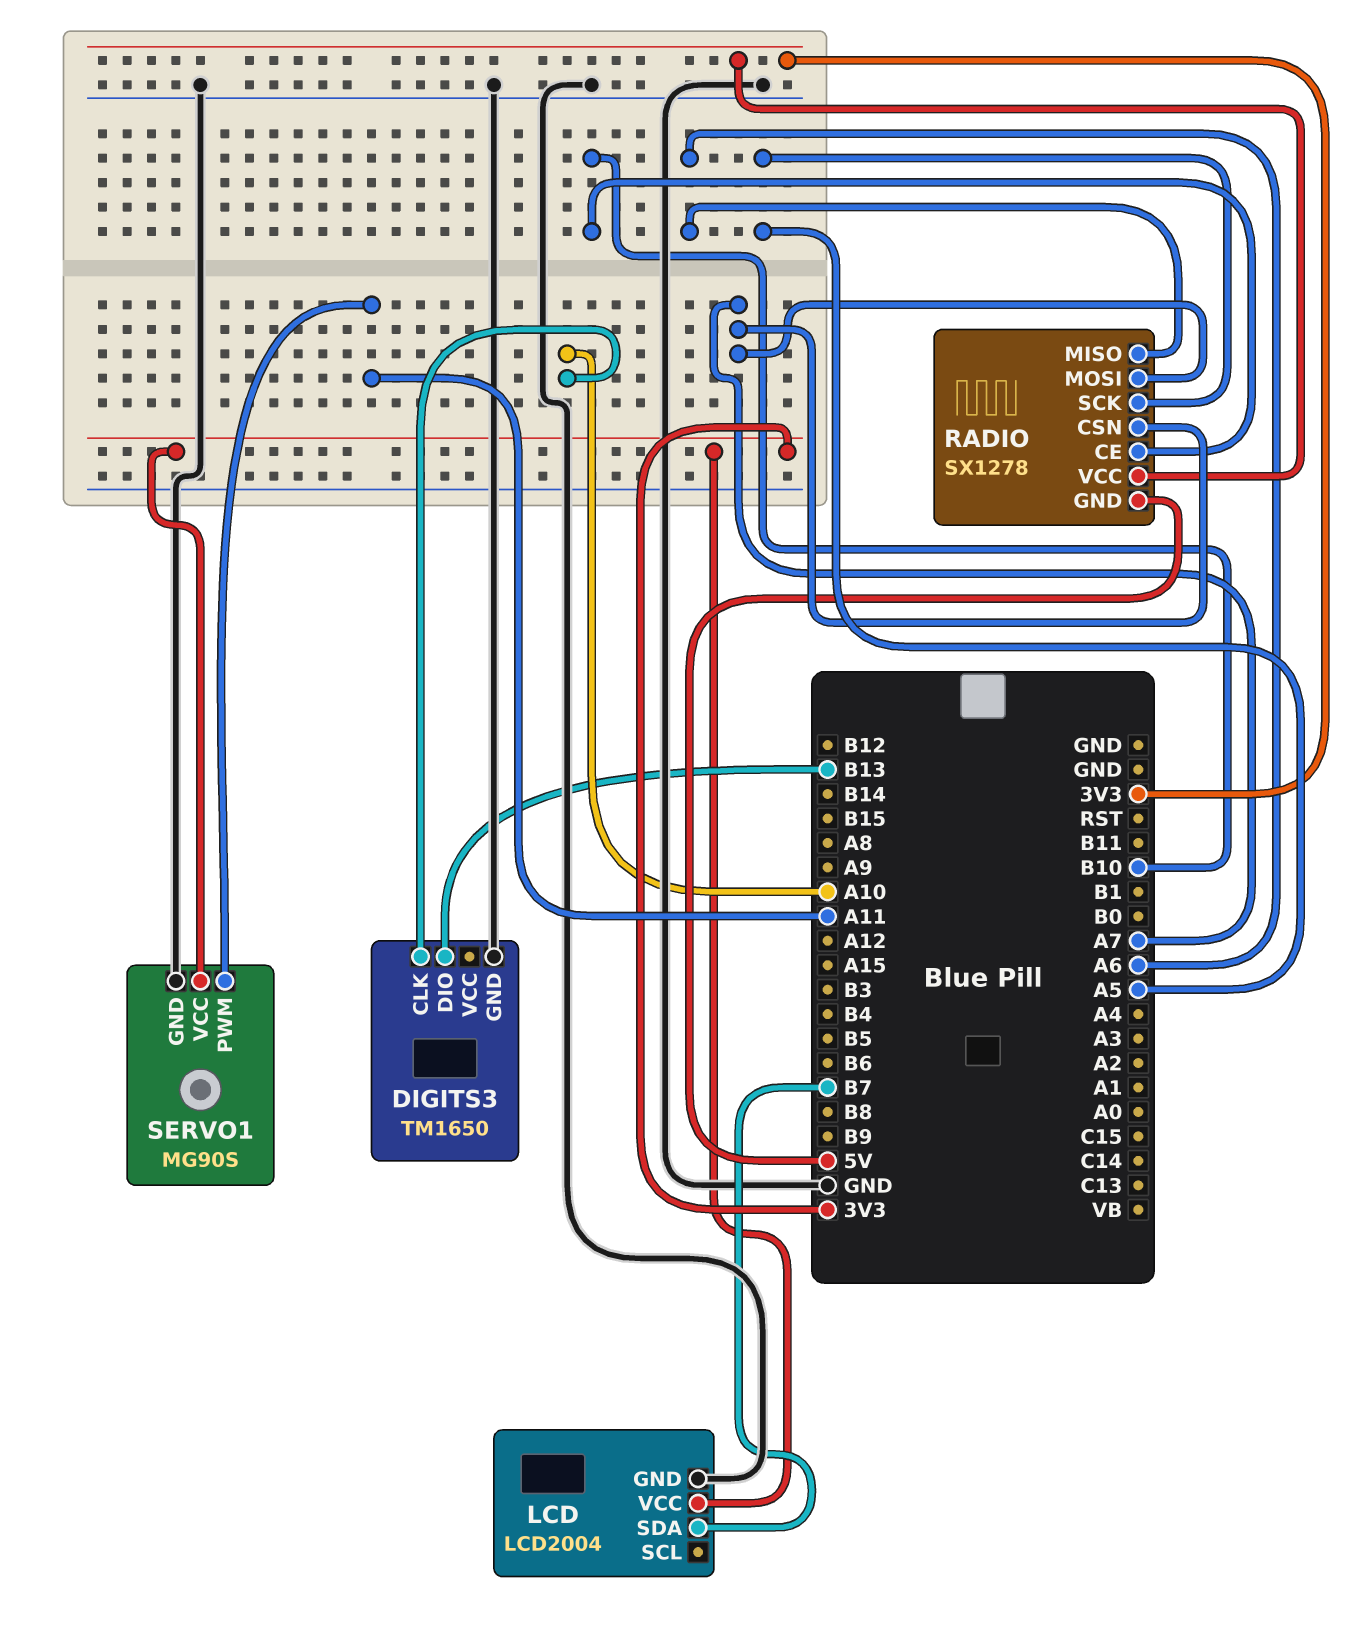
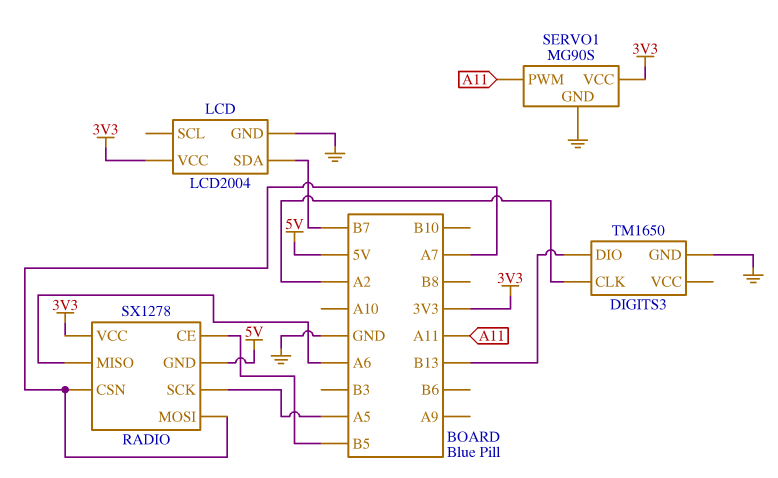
DIGITS3 pin CLK: A10 -> A2
RADIO pin CE: B10 -> B5

